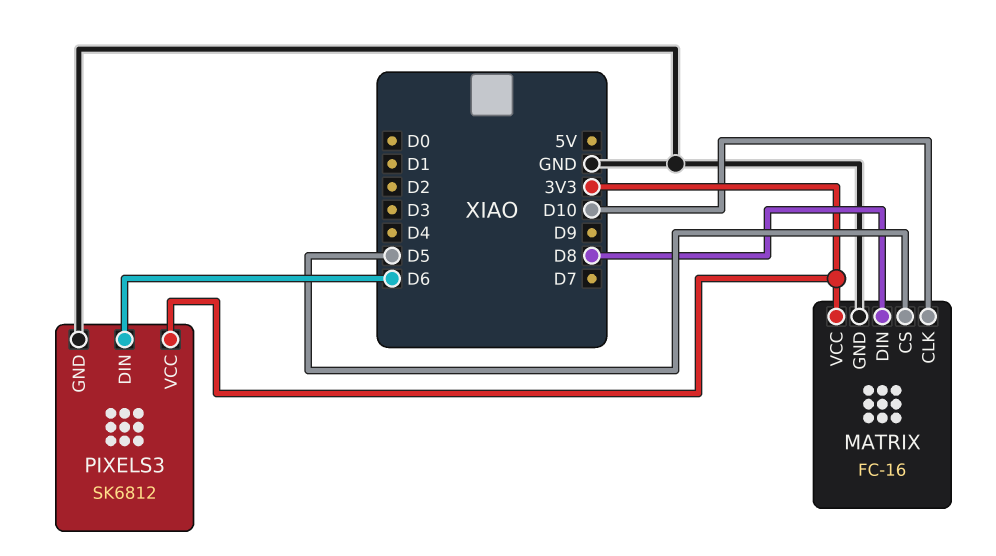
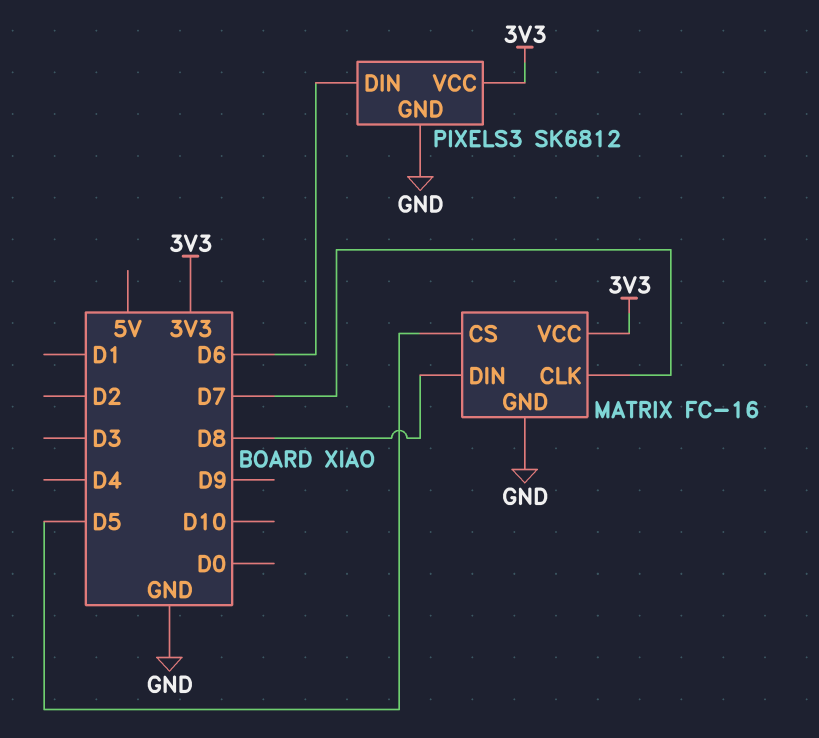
MATRIX pin CLK: D10 -> D7

